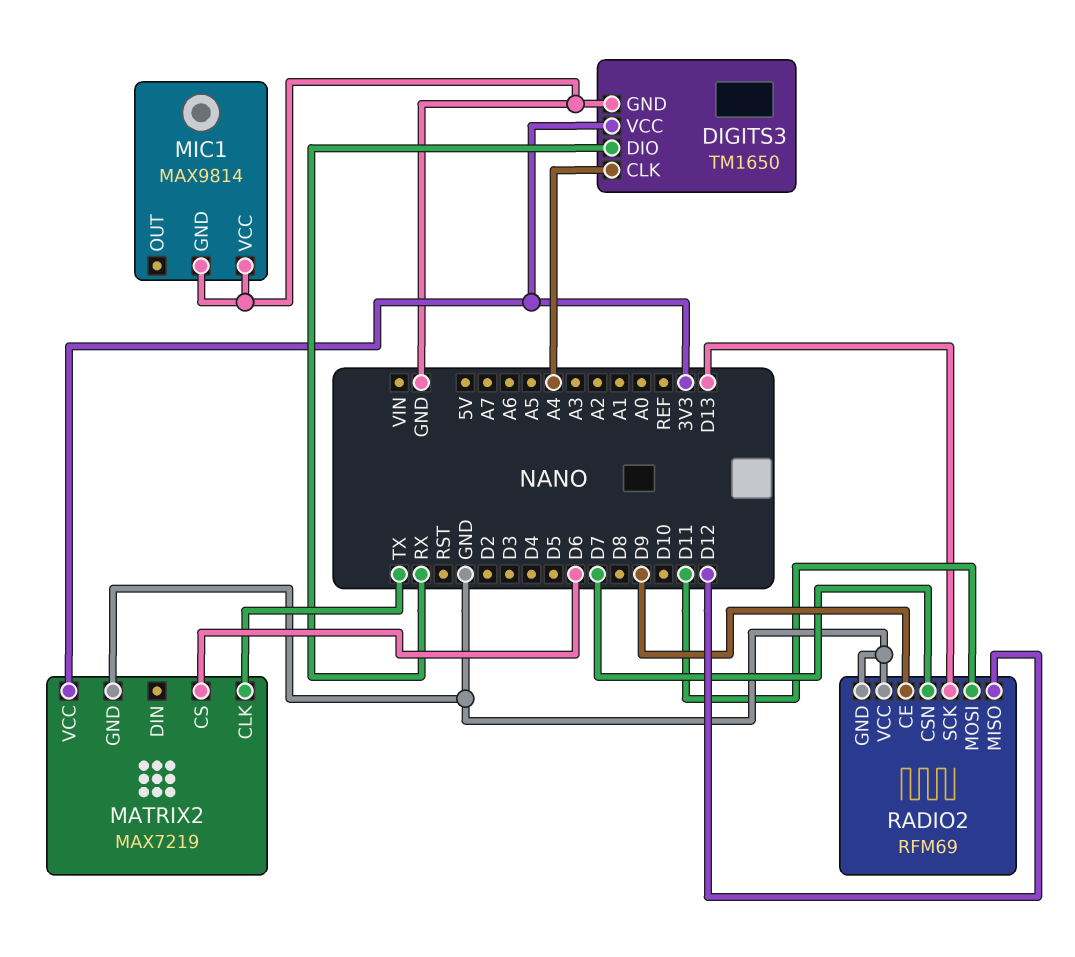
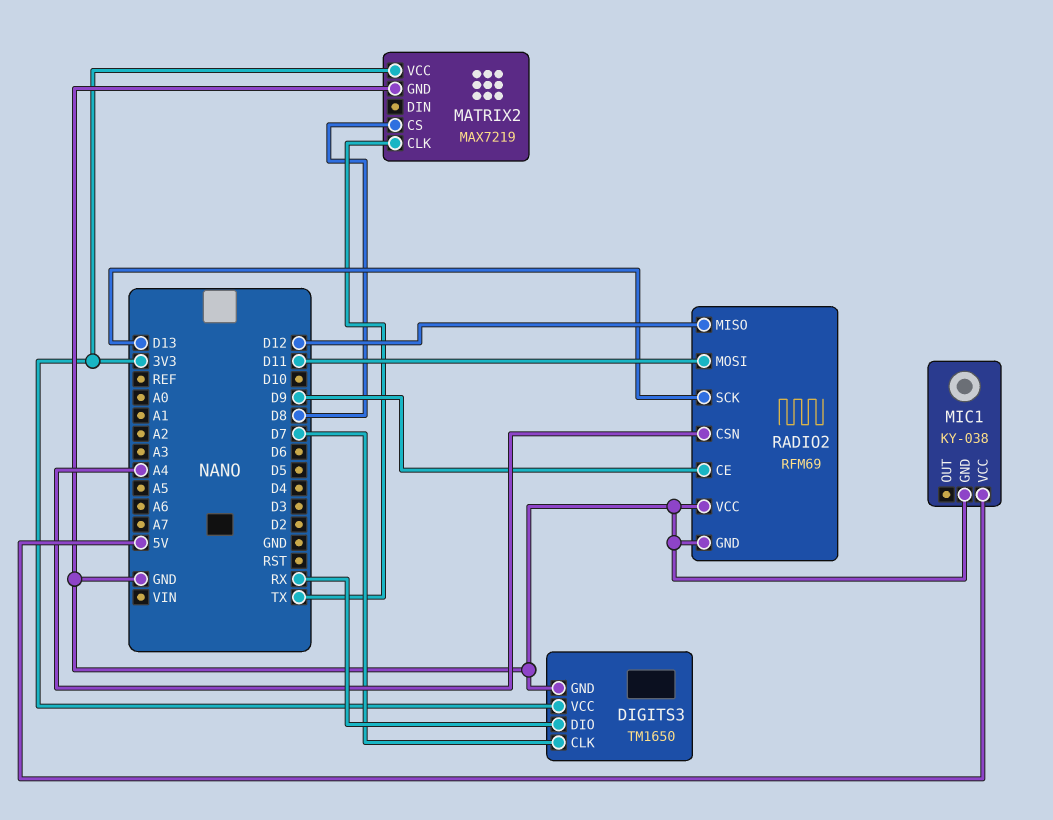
DIGITS3 pin CLK: A4 -> D7
MATRIX2 pin CS: D6 -> D8
MIC1: MAX9814 -> KY-038
MIC1 pin VCC: GND -> 5V
RADIO2 pin CSN: D7 -> A4

